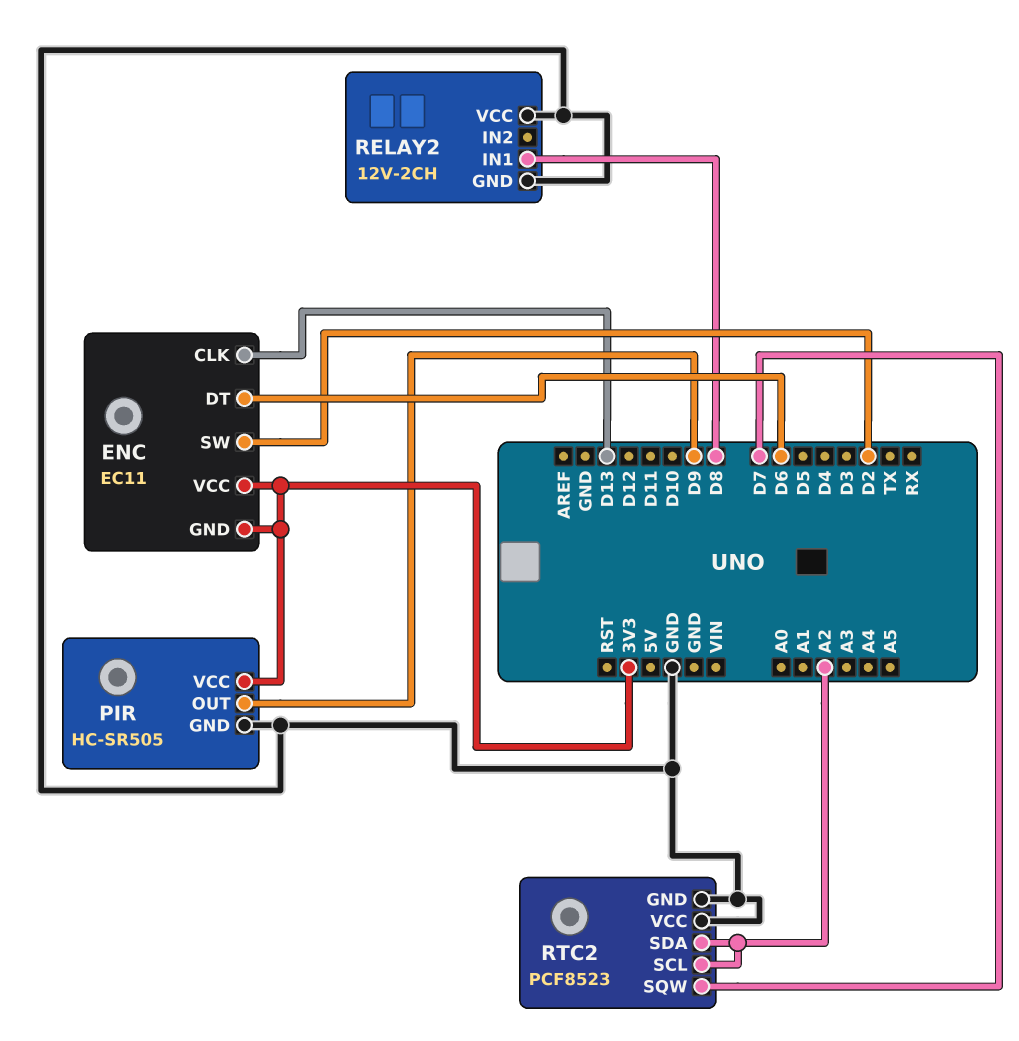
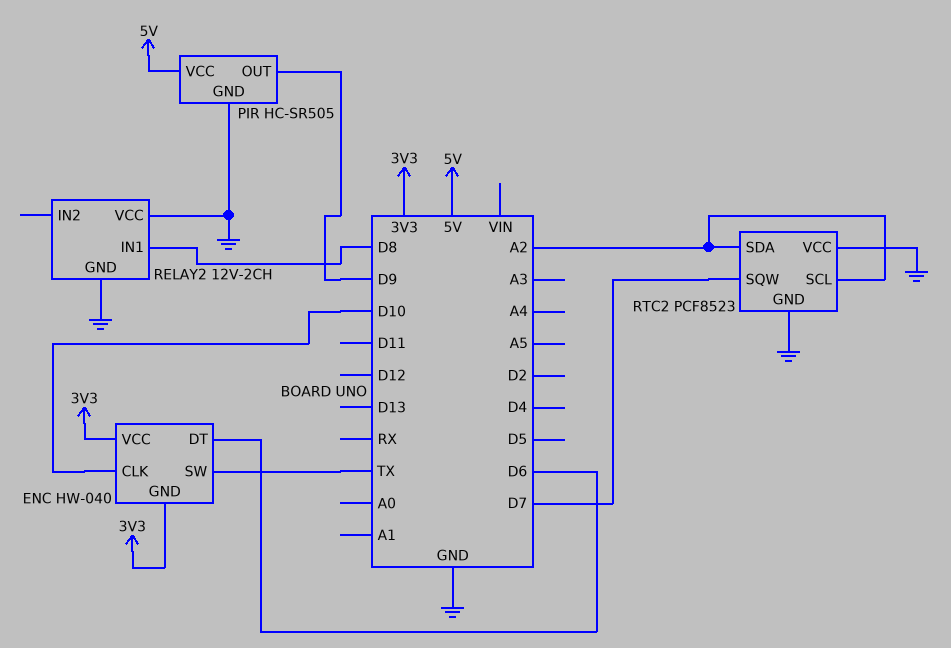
ENC: EC11 -> HW-040
ENC pin CLK: D13 -> D10
ENC pin SW: D2 -> TX
PIR pin VCC: 3V3 -> 5V

